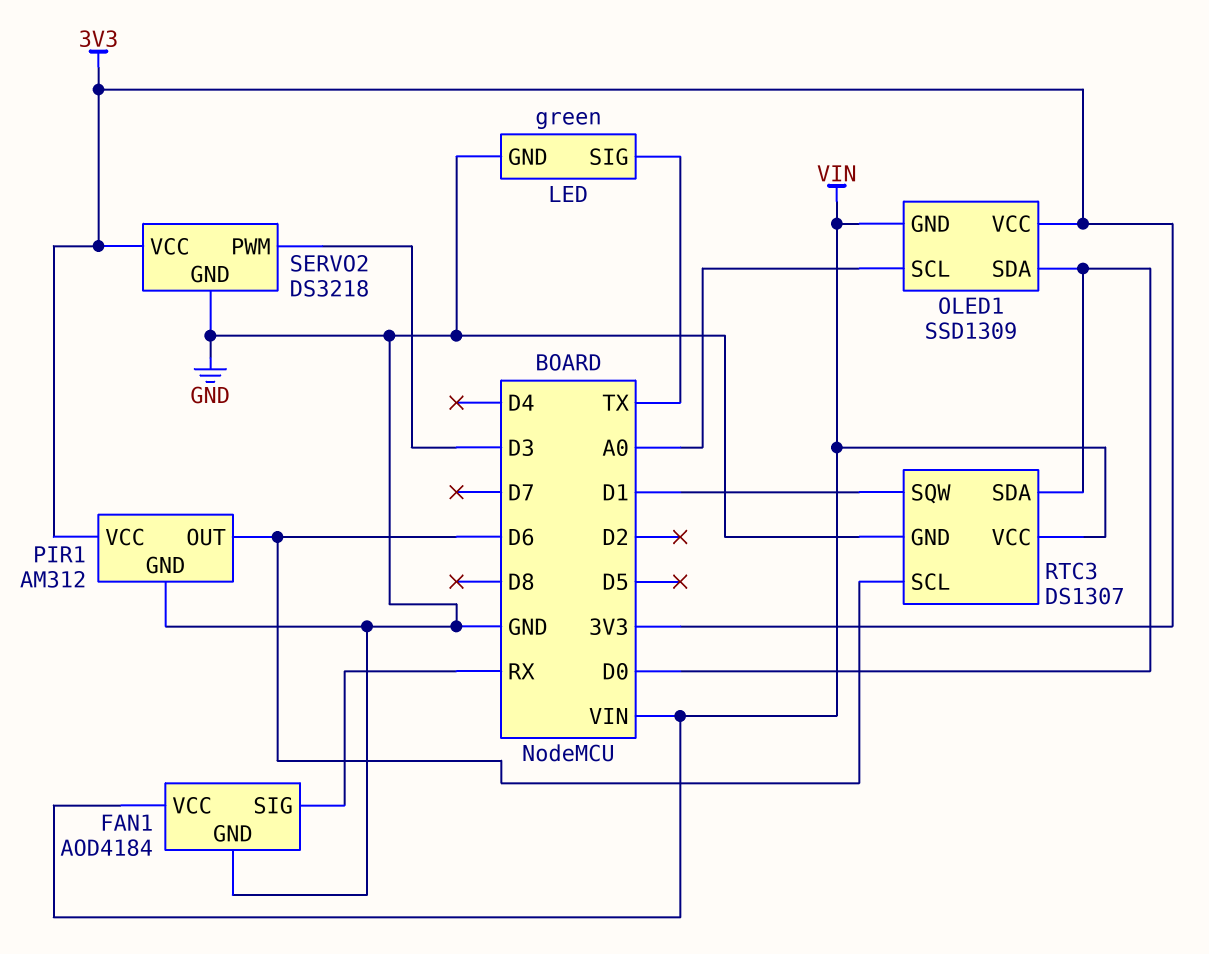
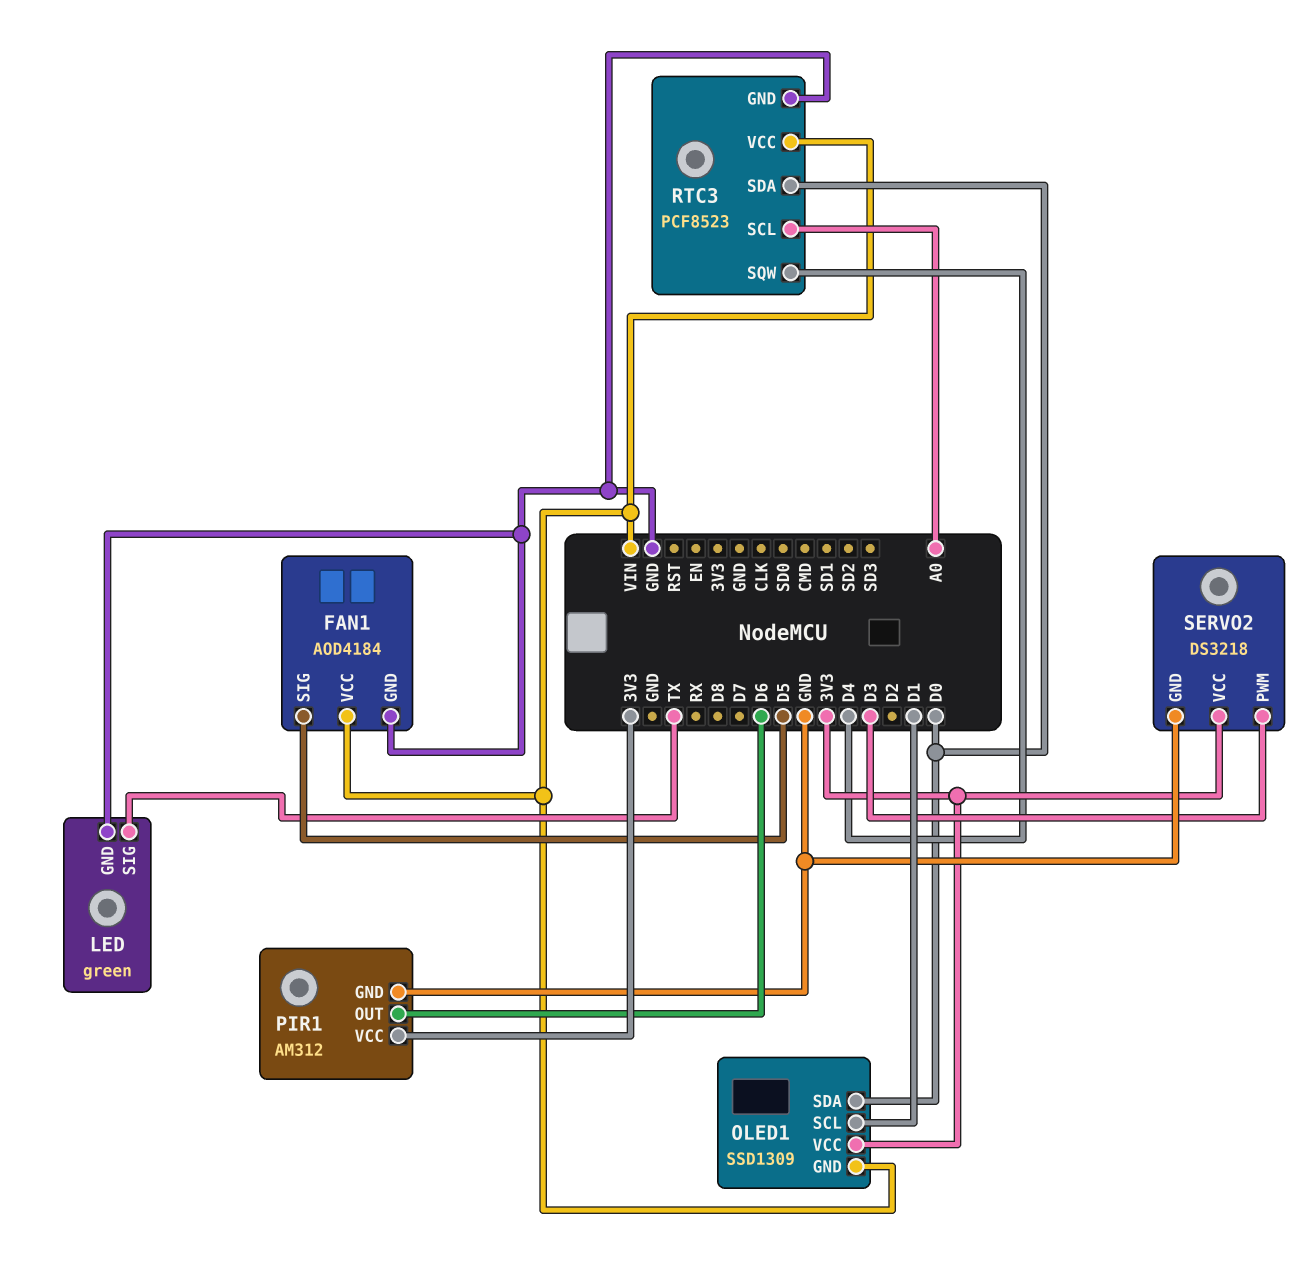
FAN1 pin SIG: RX -> D5
OLED1 pin SCL: A0 -> D1
RTC3: DS1307 -> PCF8523
RTC3 pin SCL: D6 -> A0
RTC3 pin SQW: D1 -> D4

